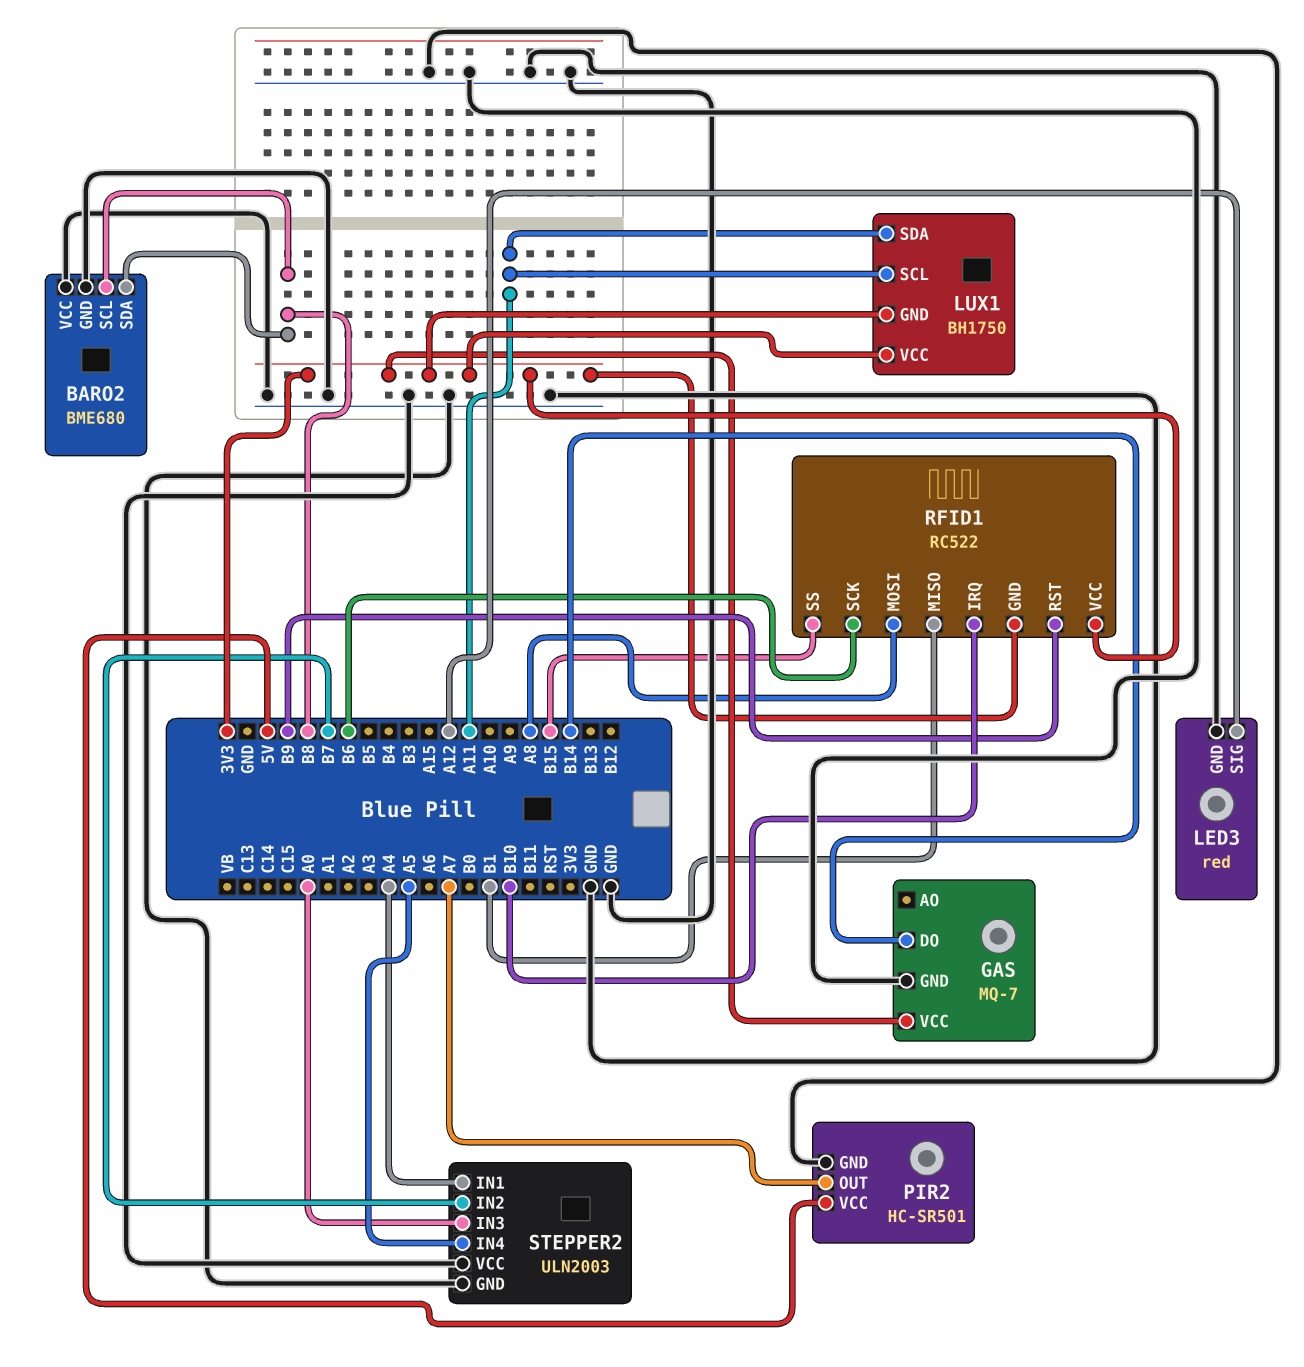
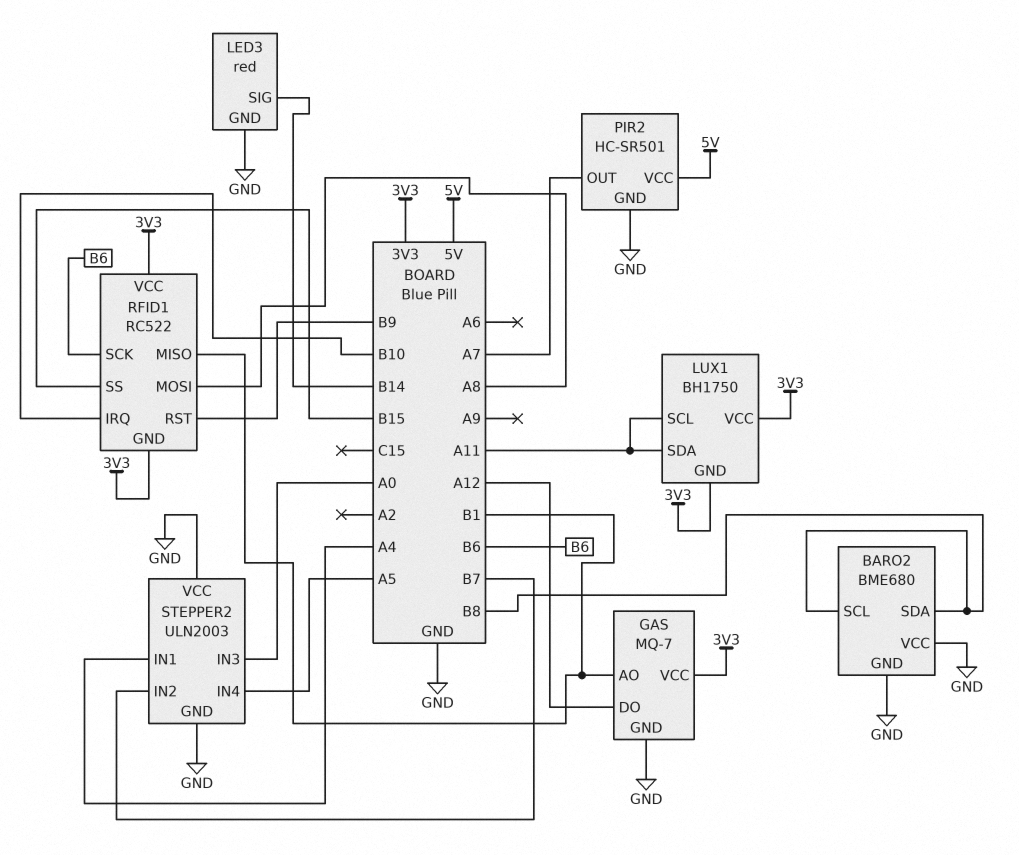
GAS pin AO: none -> B1
GAS pin DO: B14 -> A12
LED3 pin SIG: A12 -> B14

